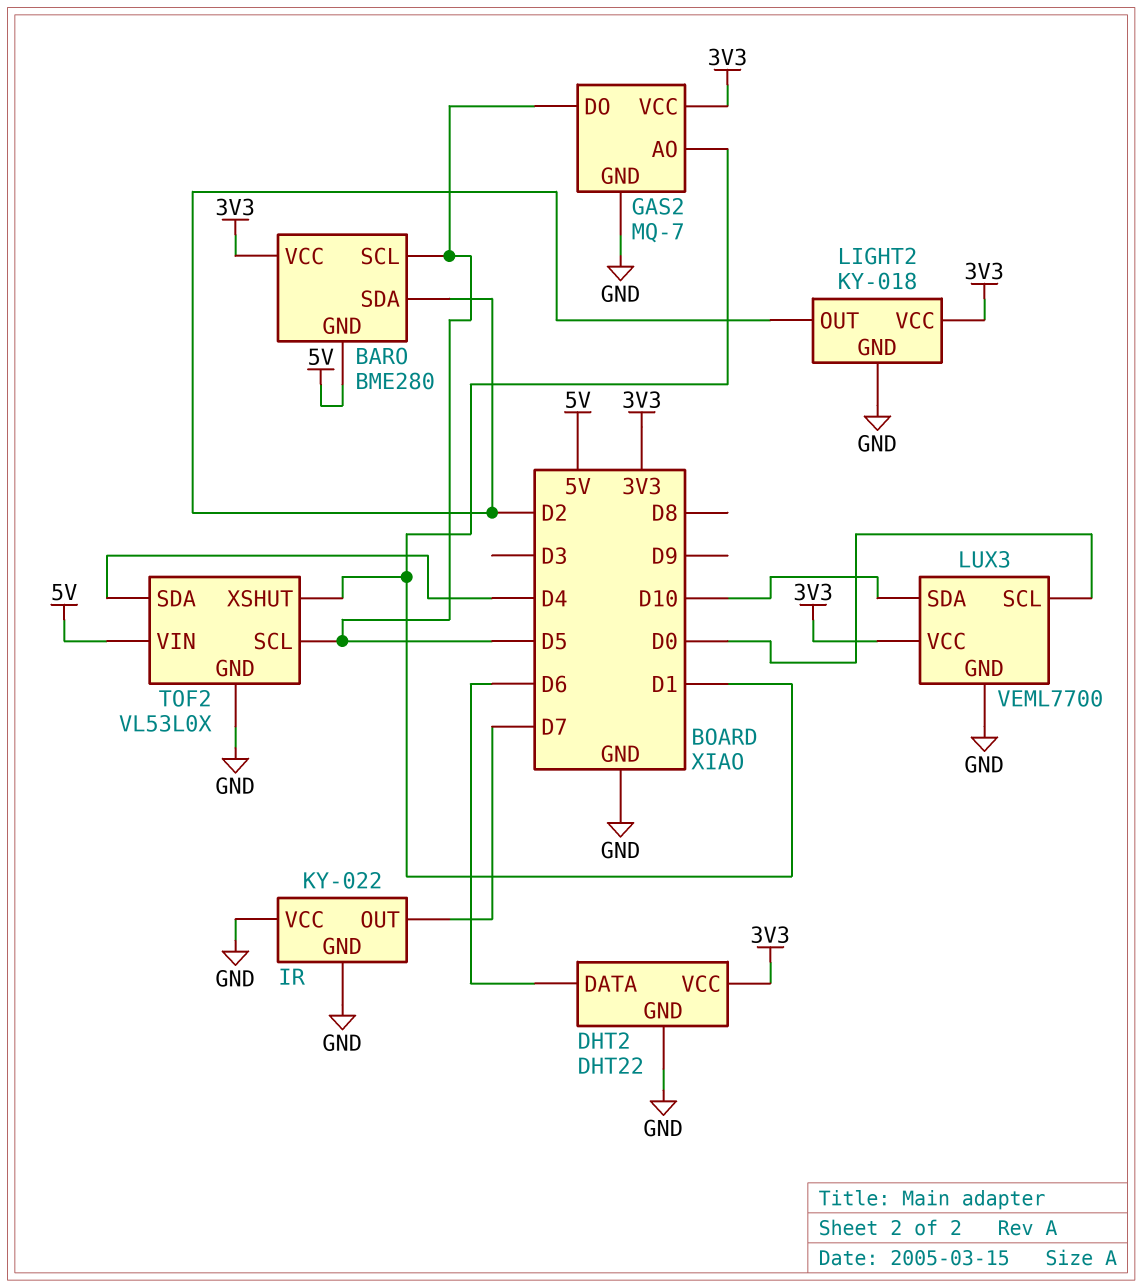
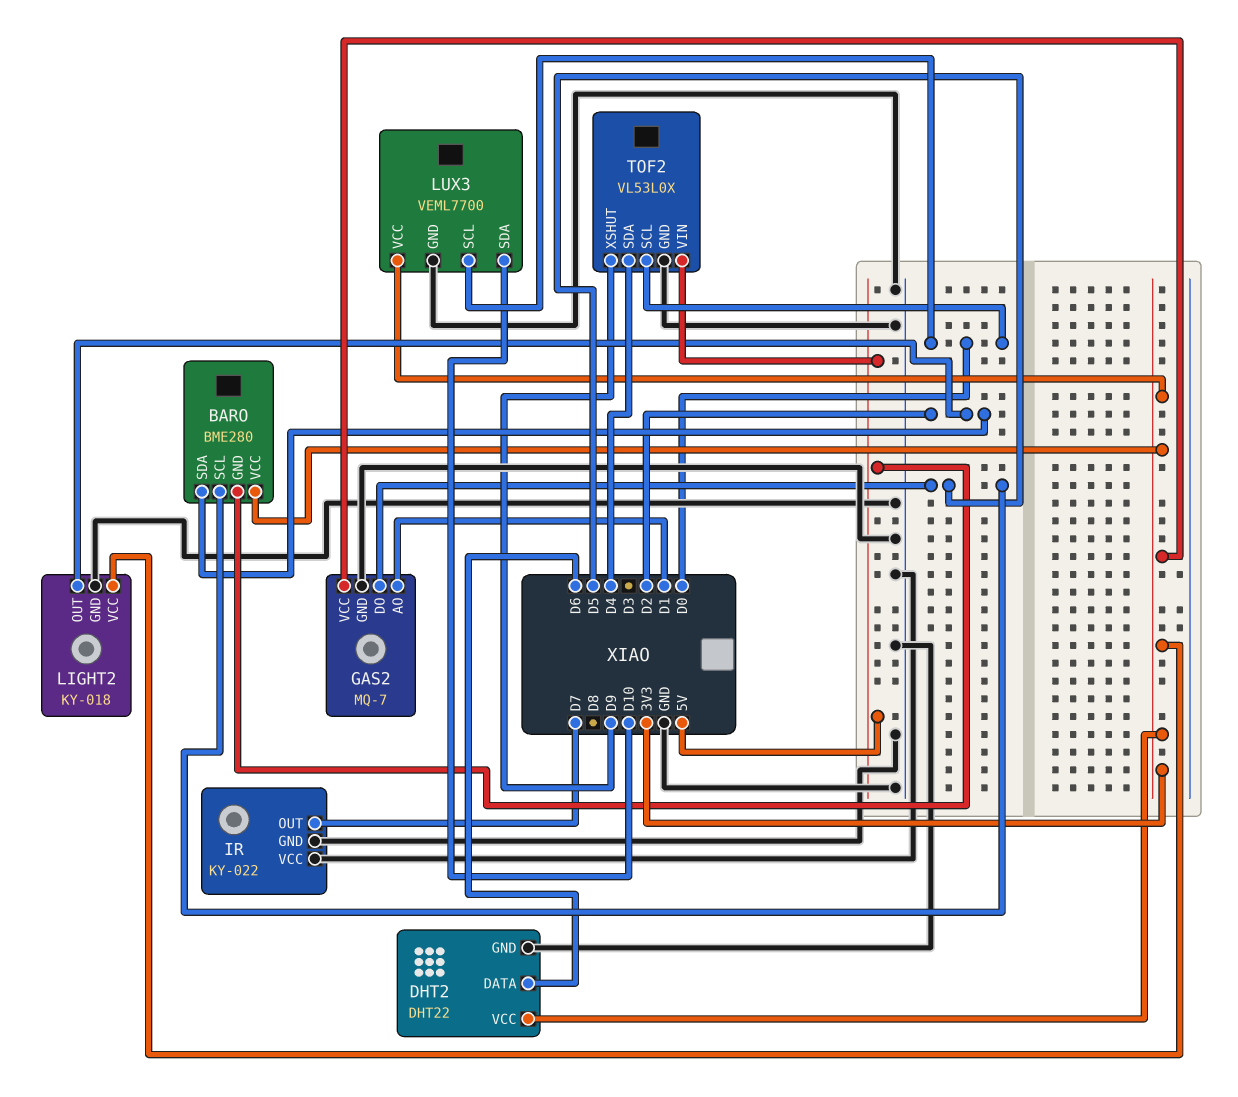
TOF2 pin SCL: D5 -> D0
TOF2 pin XSHUT: D1 -> D9

